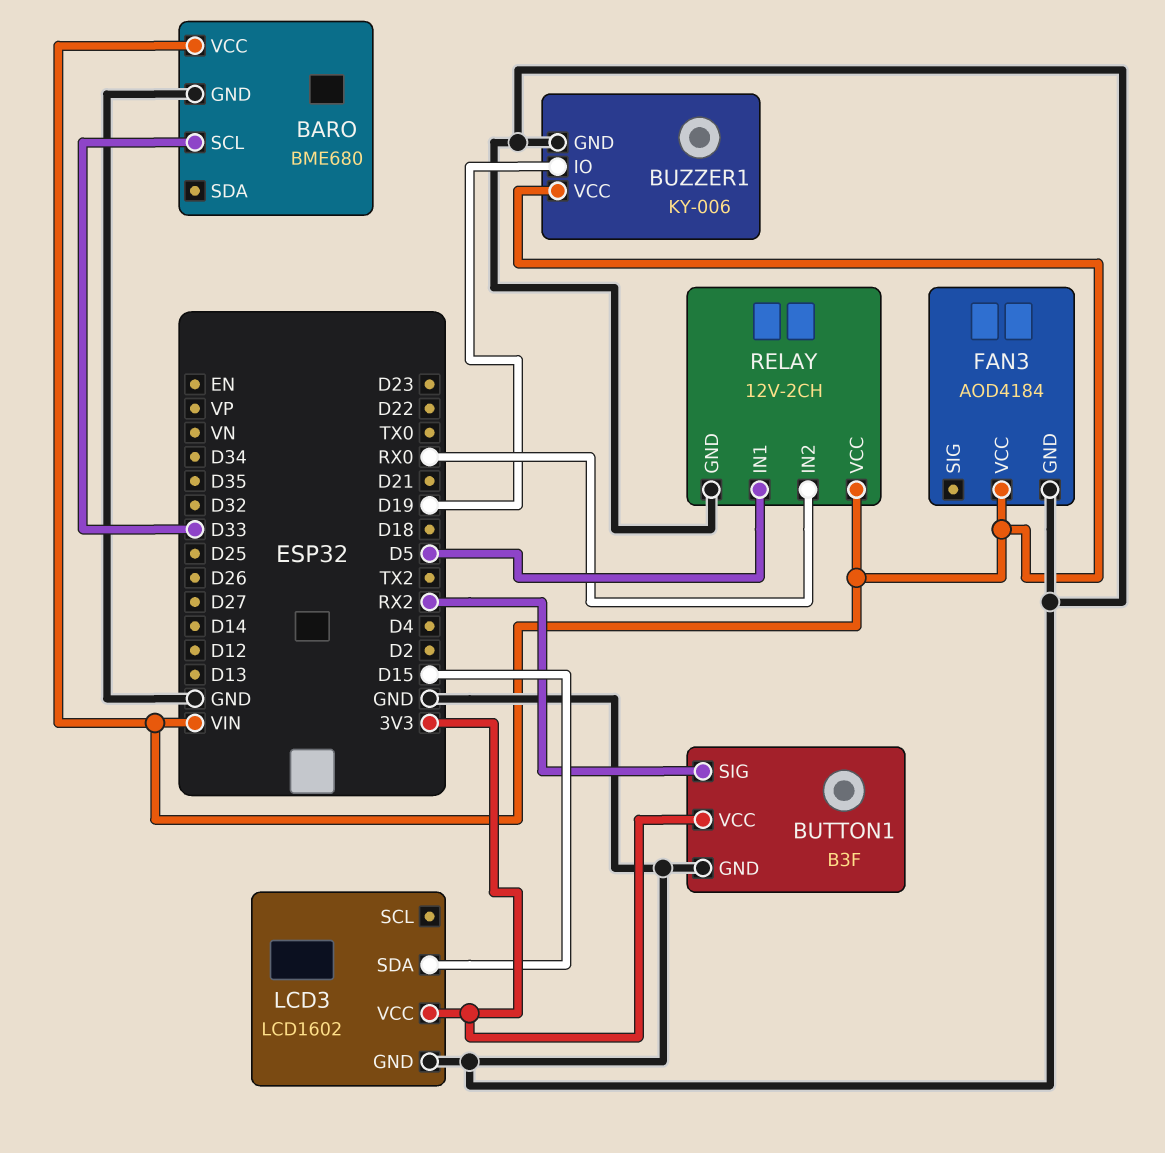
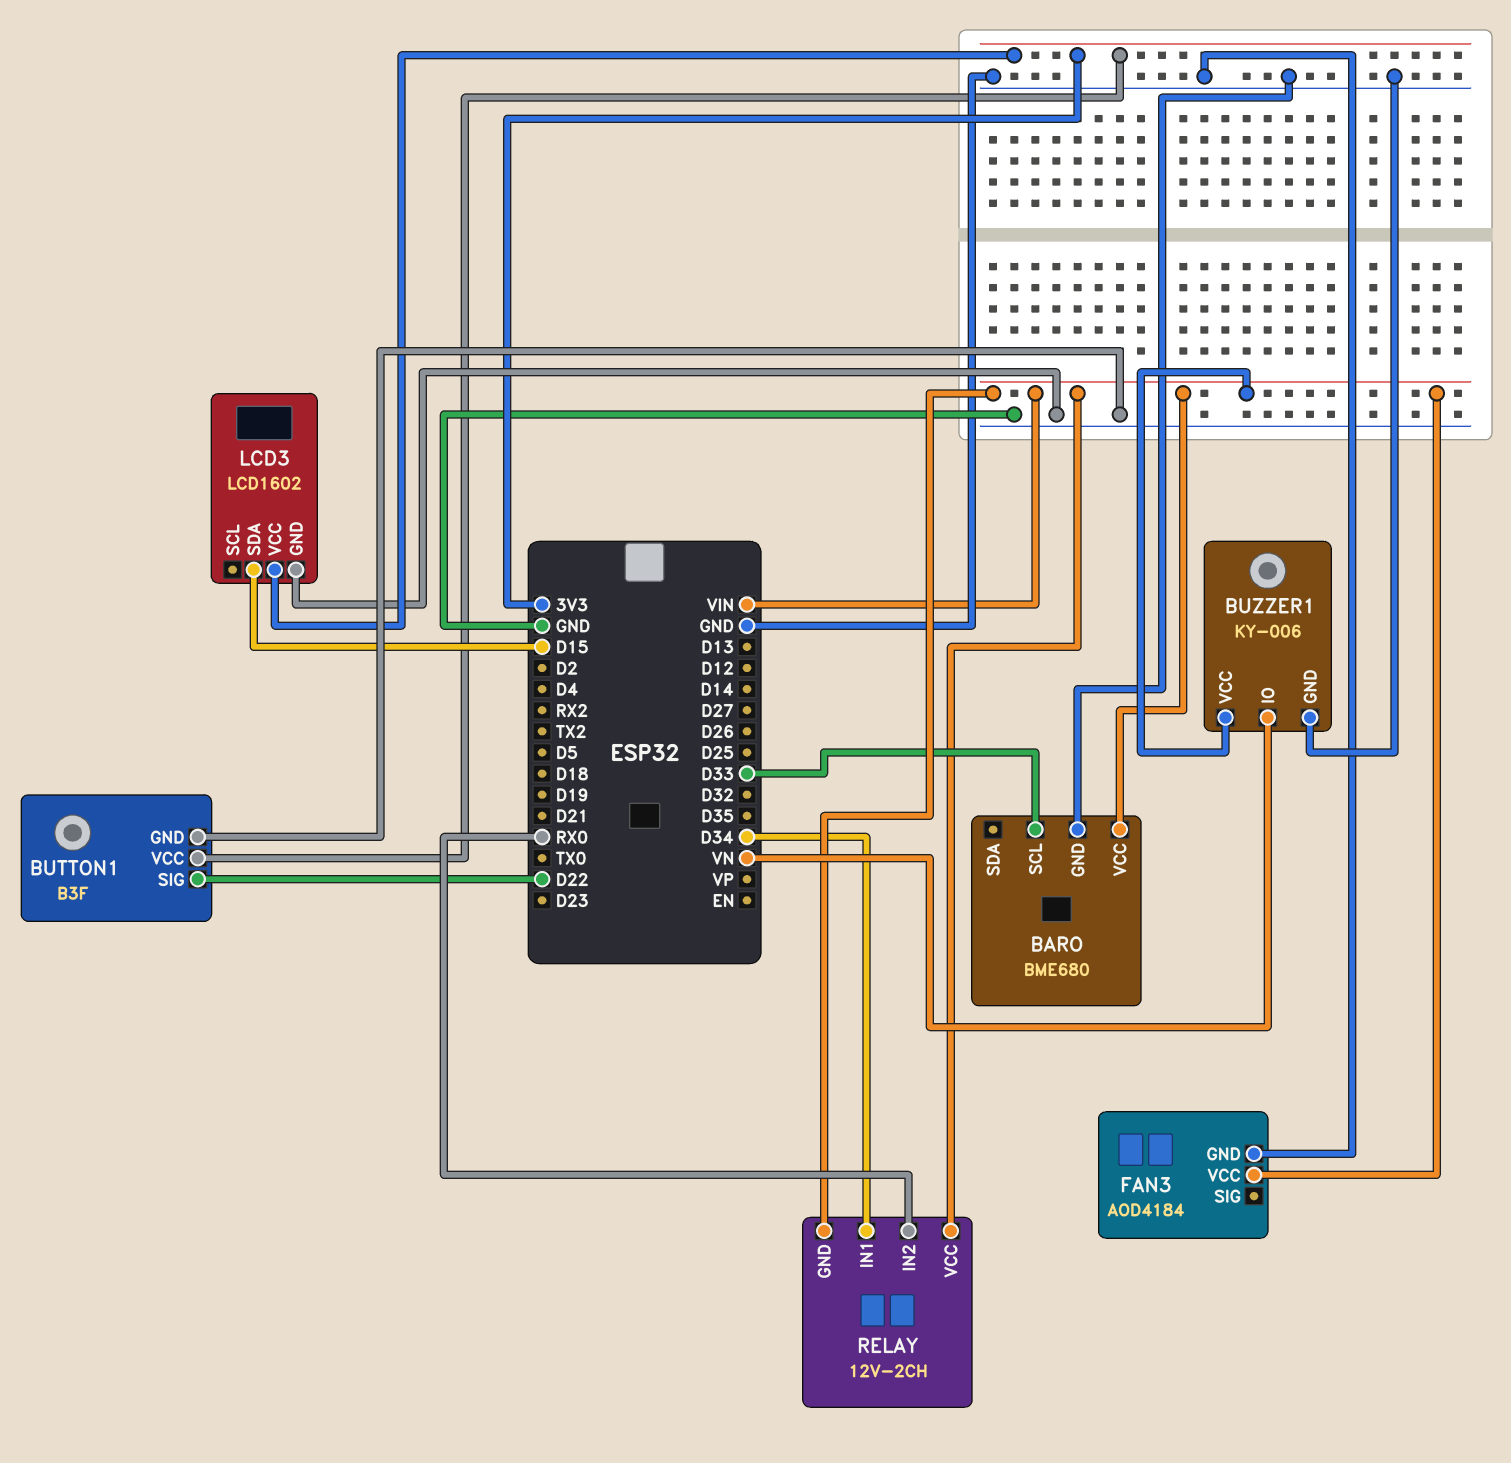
BUTTON1 pin SIG: RX2 -> D22
BUZZER1 pin IO: D19 -> VN
RELAY pin GND: GND -> VIN
RELAY pin IN1: D5 -> D34

